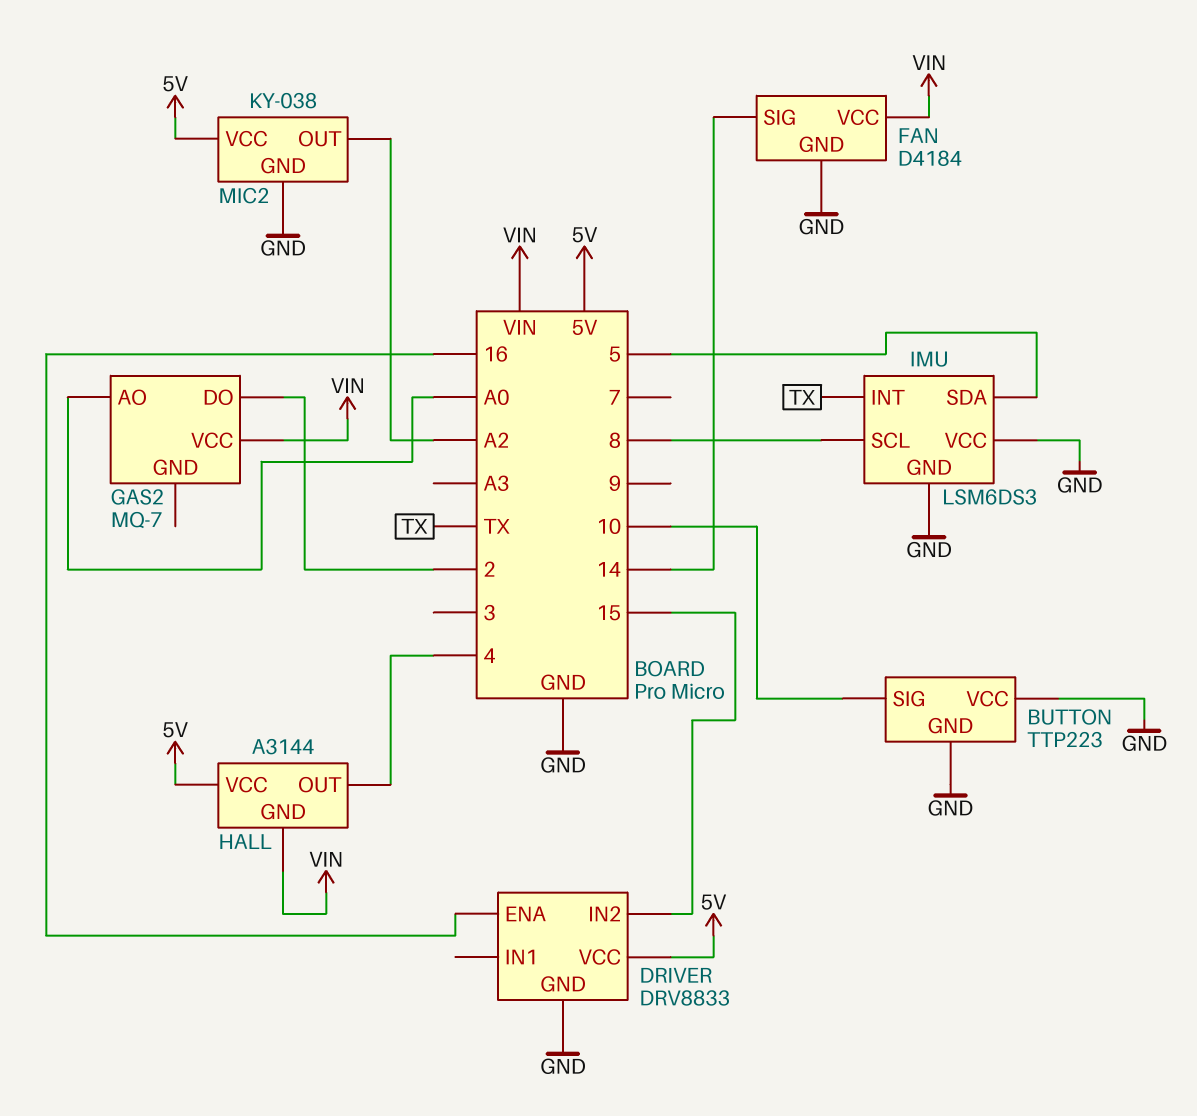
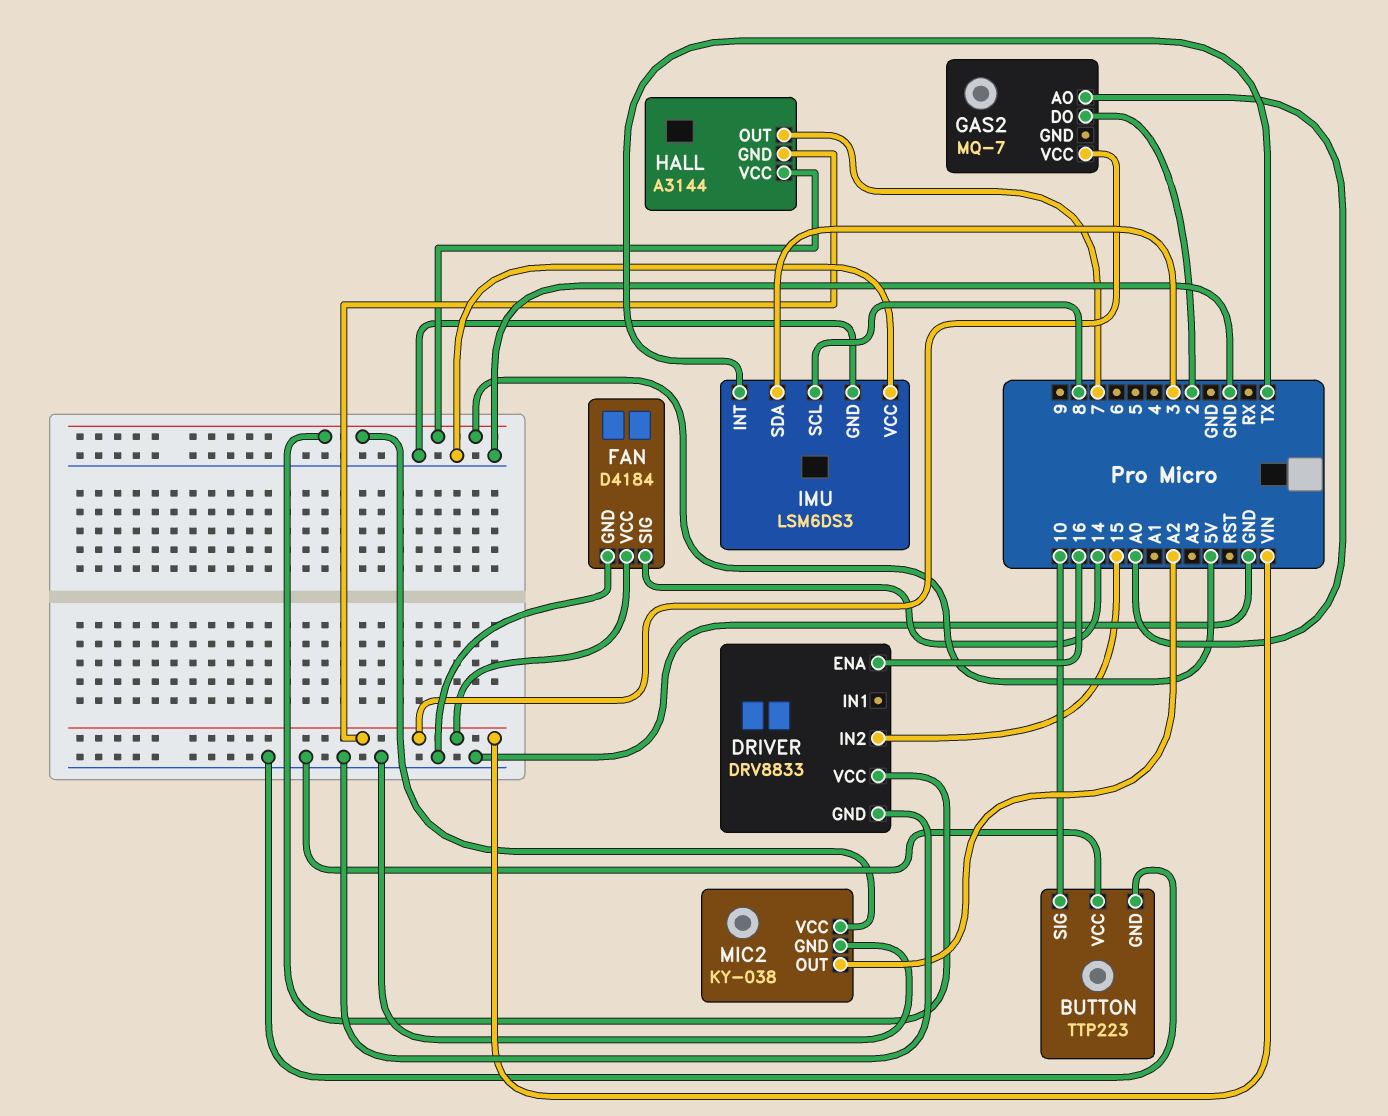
HALL pin OUT: 4 -> 7
IMU pin SDA: 5 -> 3

